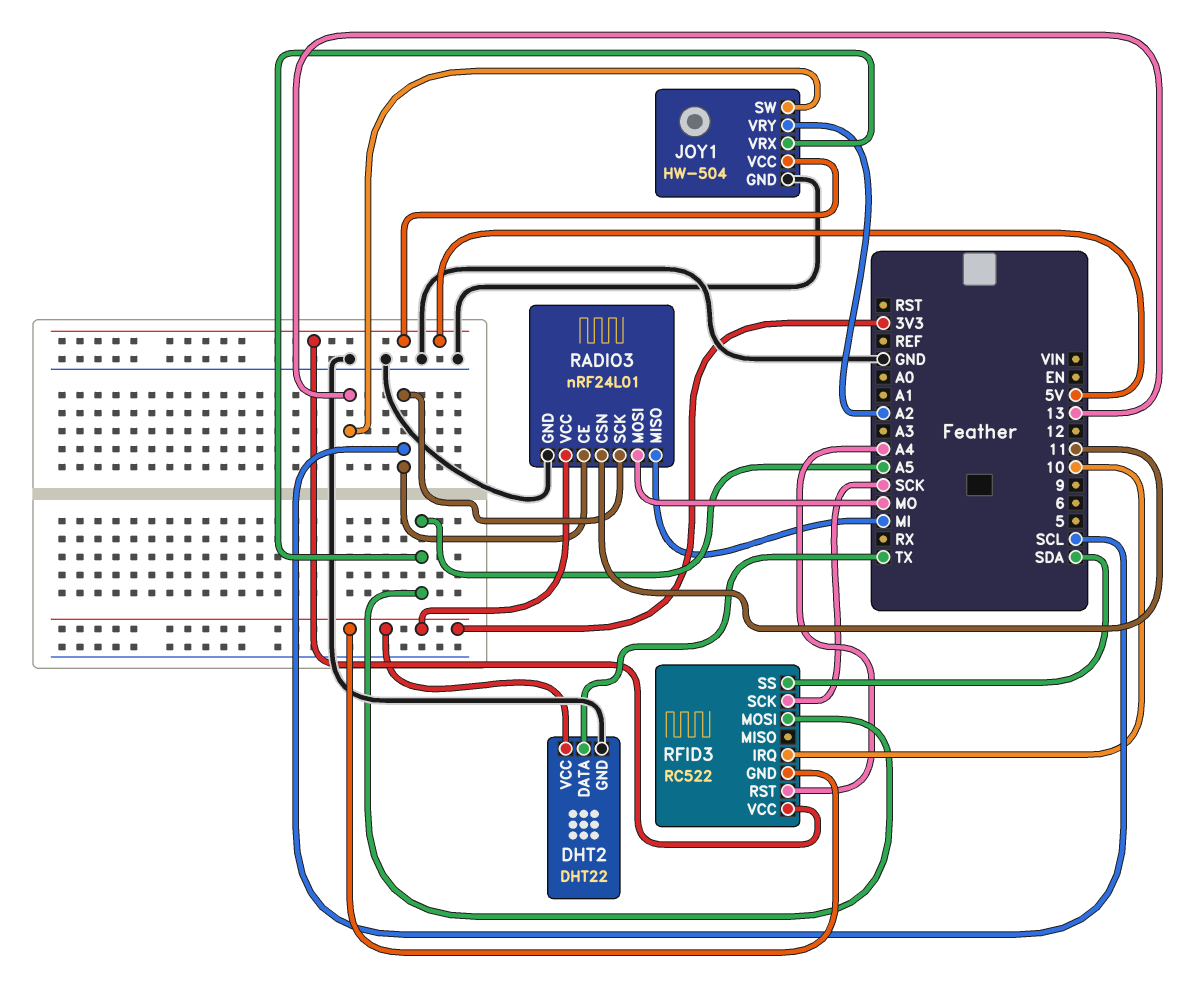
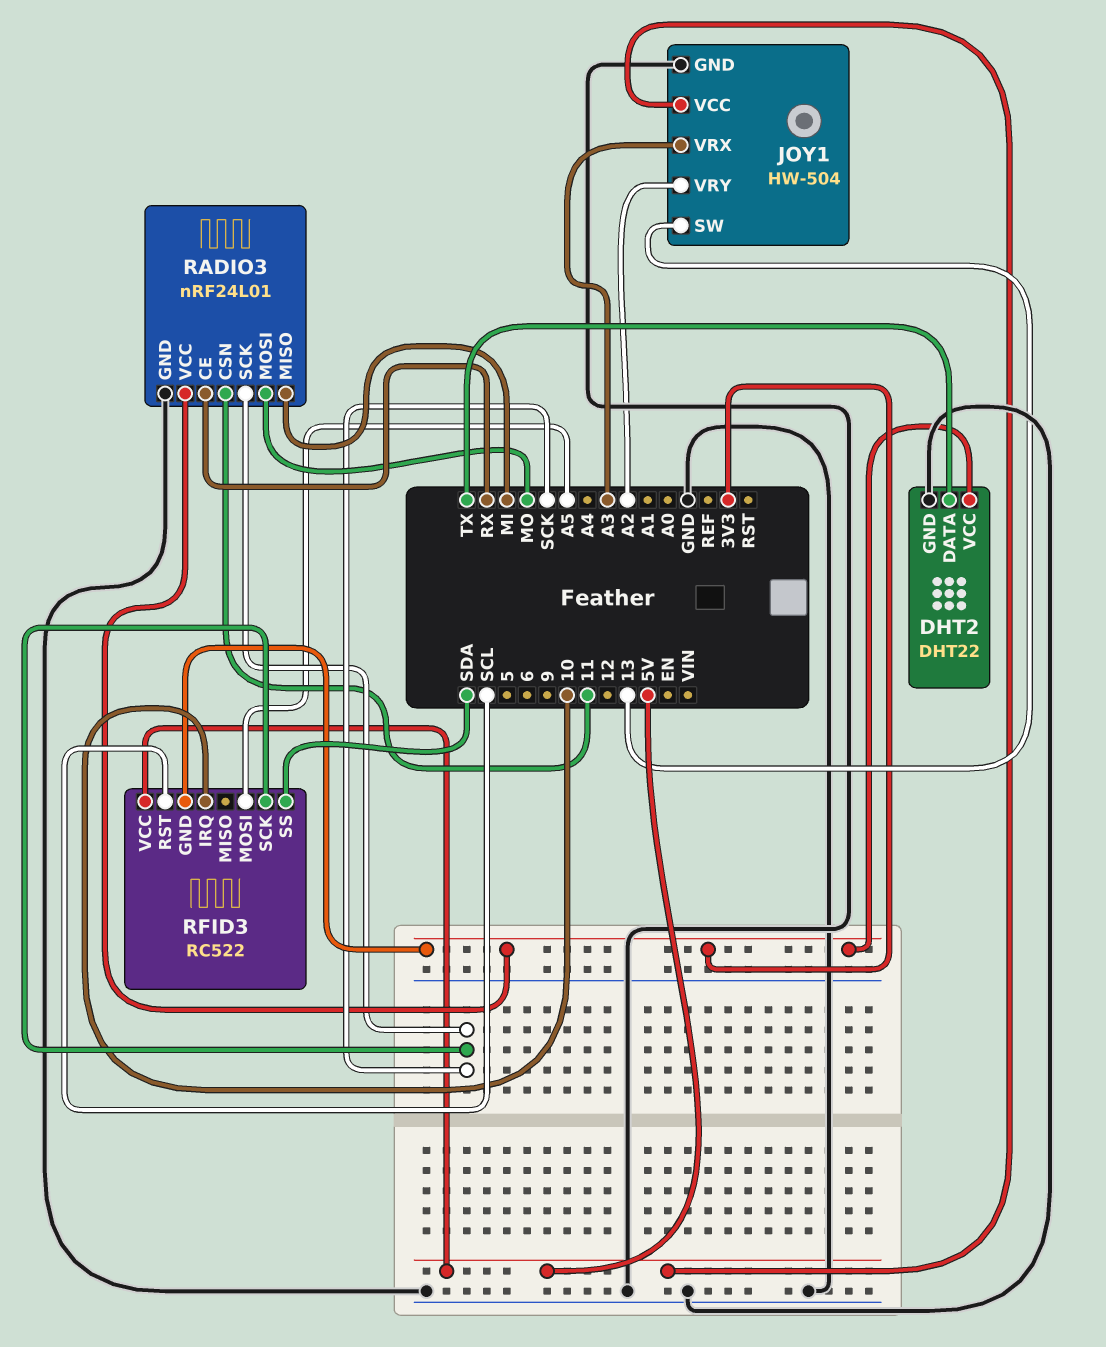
JOY1 pin VRX: A5 -> A3
RADIO3 pin CE: SCL -> RX
RADIO3 pin SCK: SCL -> SCK
RFID3 pin RST: A4 -> SCL

